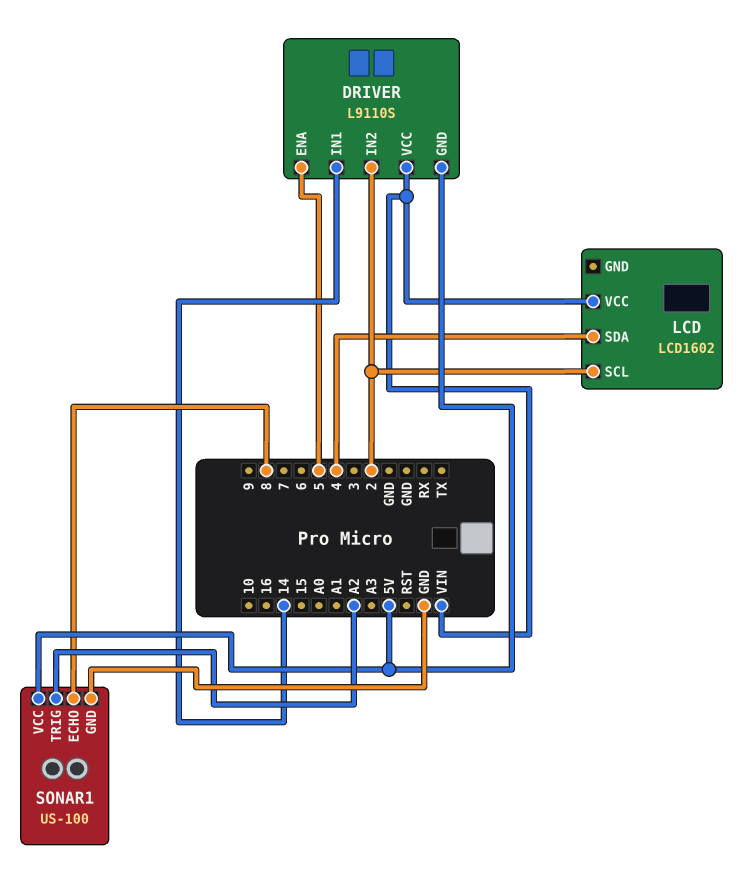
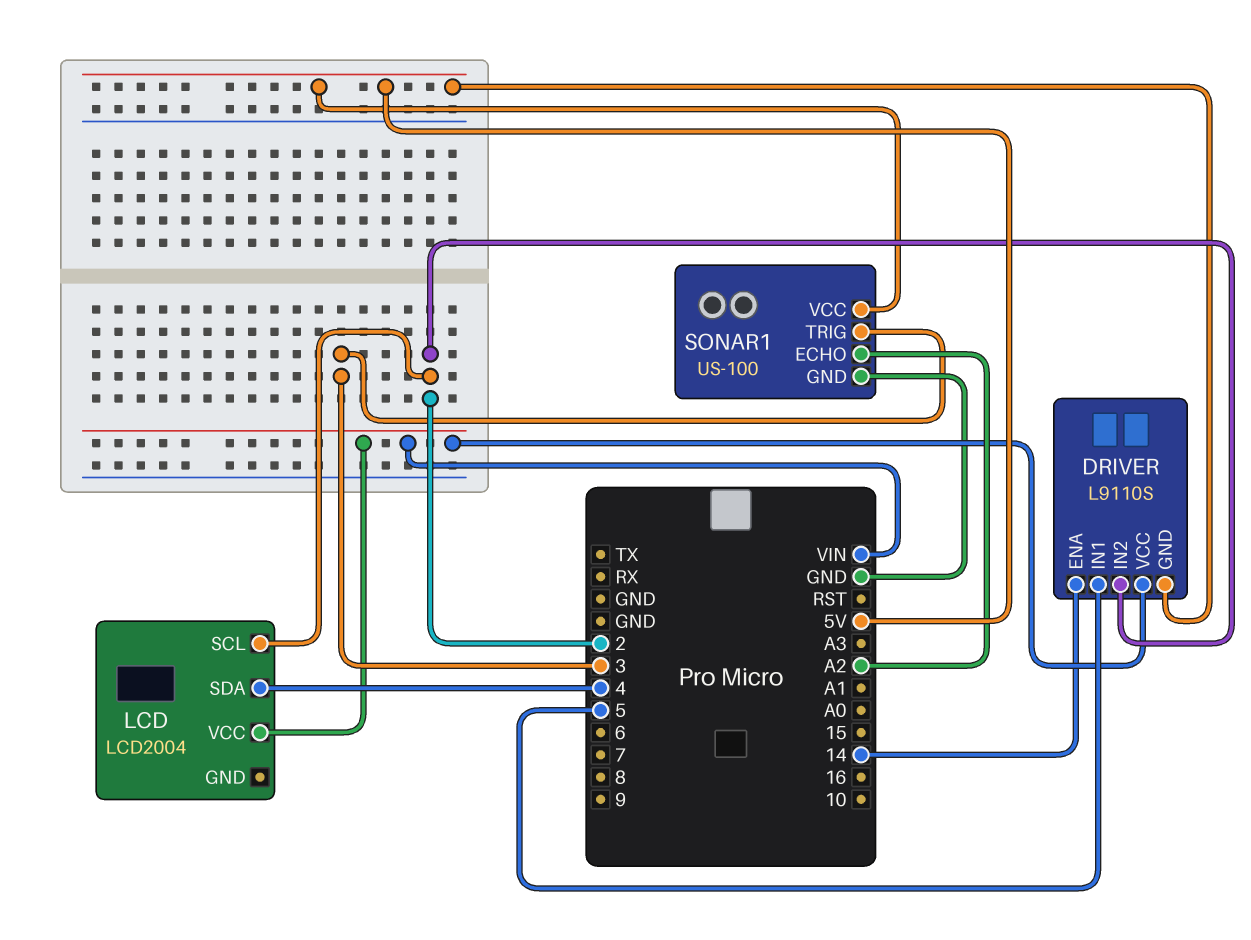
DRIVER pin ENA: 5 -> 14
DRIVER pin IN1: 14 -> 5
LCD: LCD1602 -> LCD2004
SONAR1 pin ECHO: 8 -> A2
SONAR1 pin TRIG: A2 -> 3

